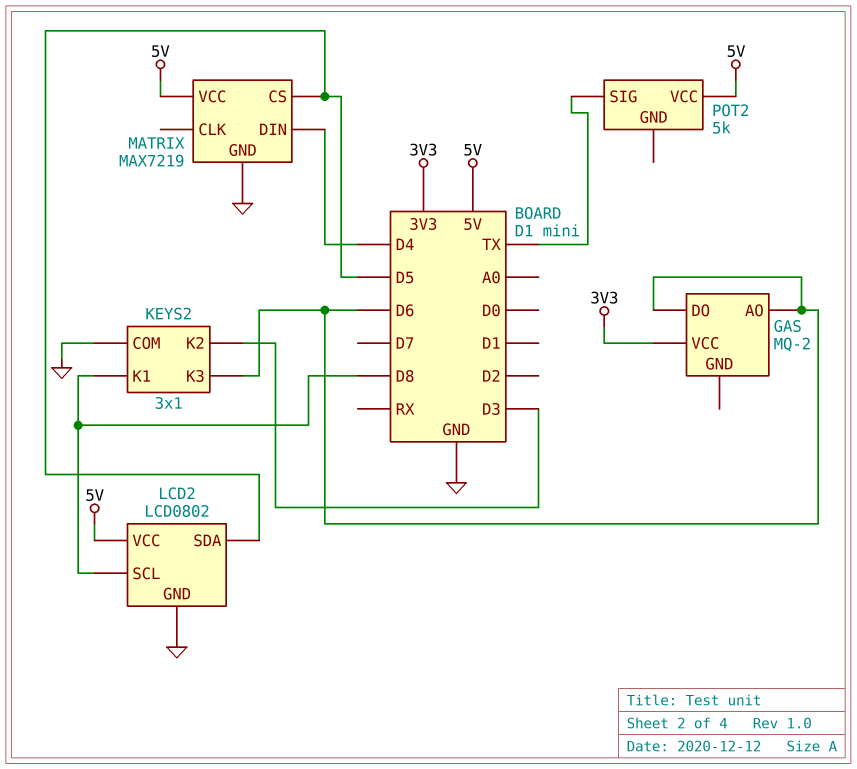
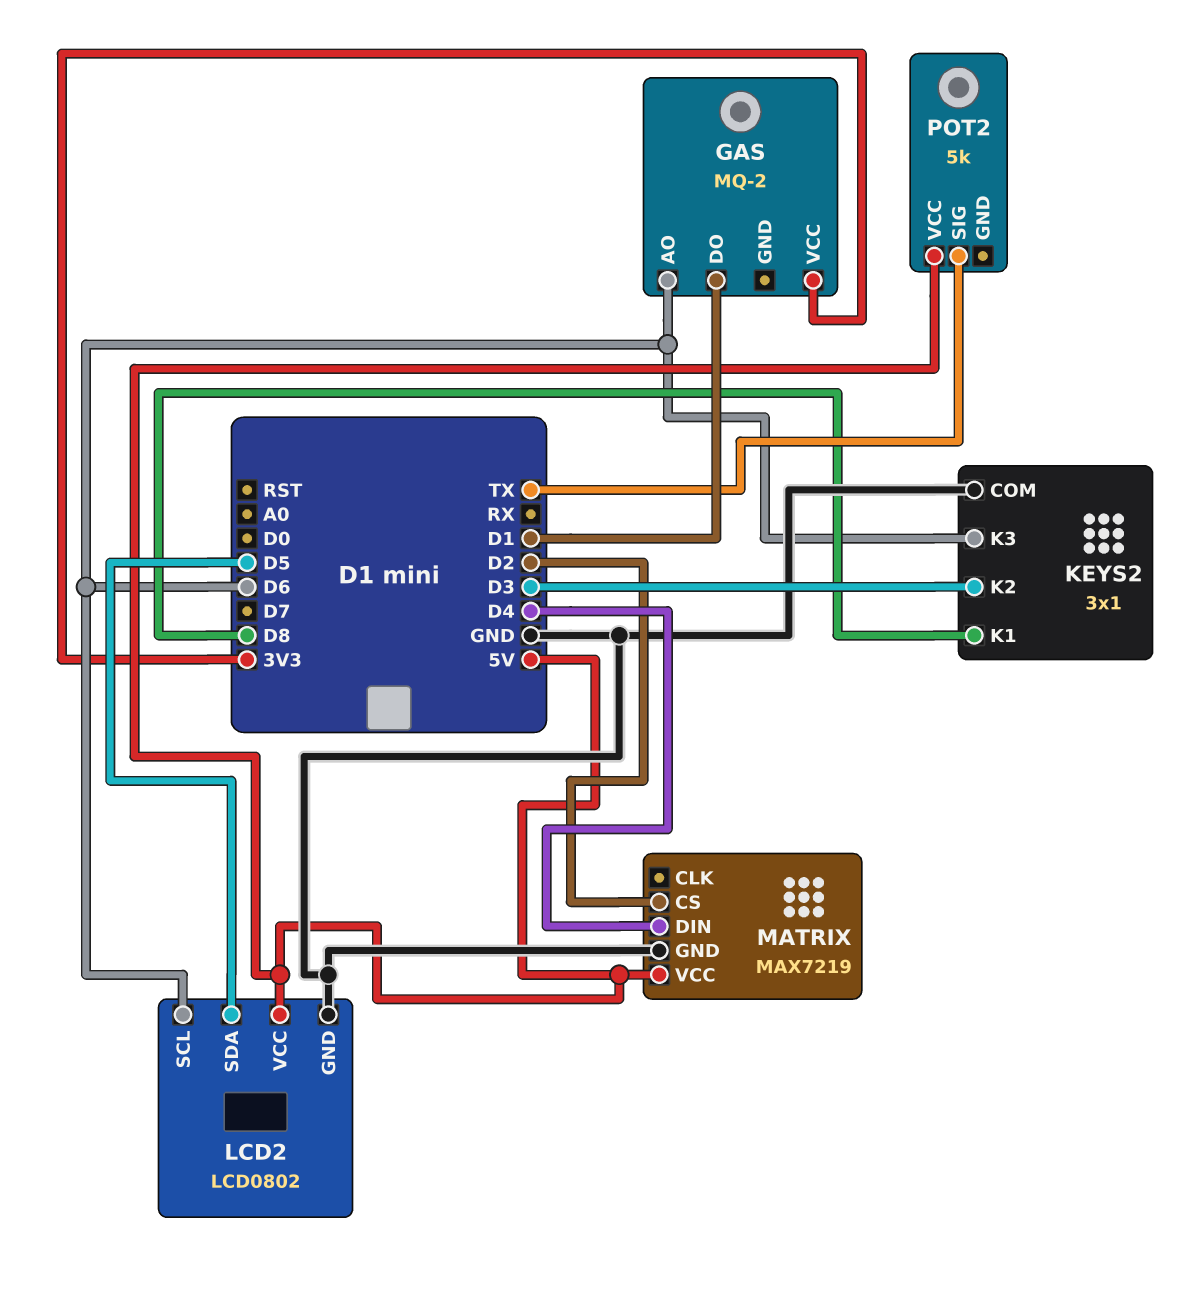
GAS pin DO: D6 -> D1
LCD2 pin SCL: D8 -> D6
MATRIX pin CS: D5 -> D2

